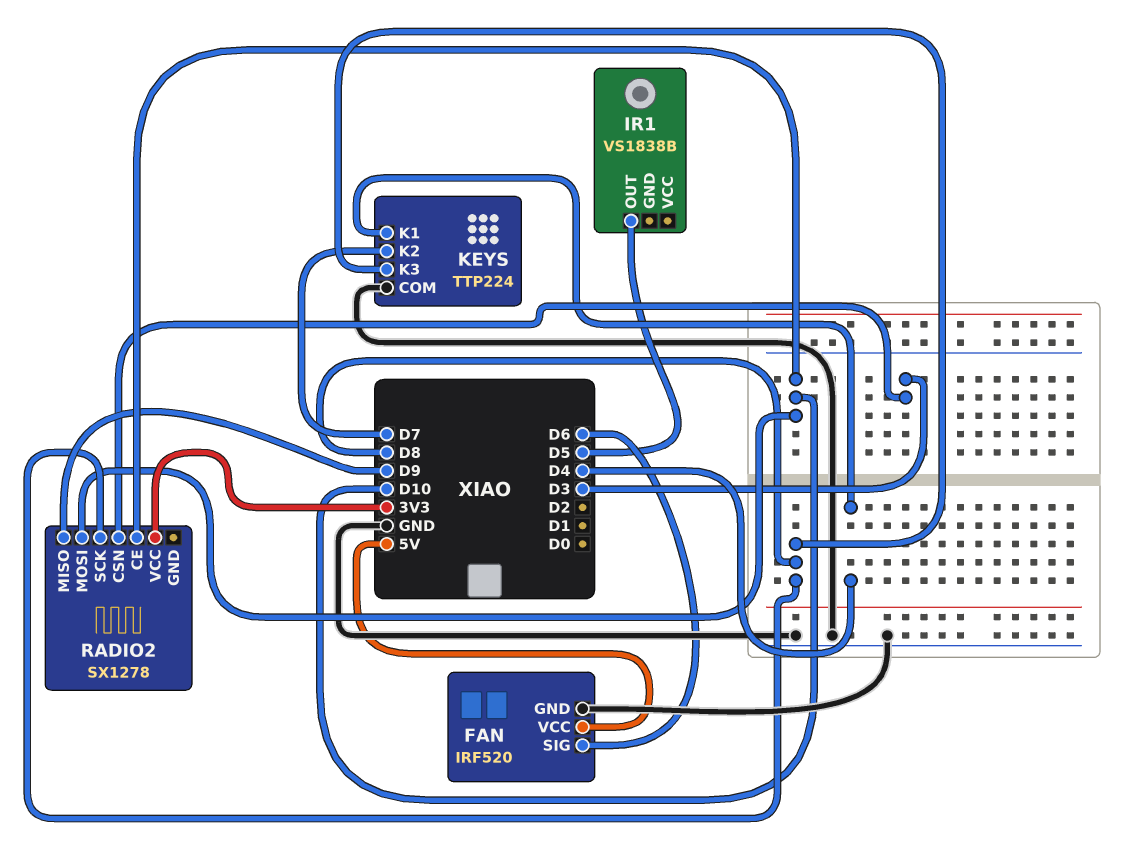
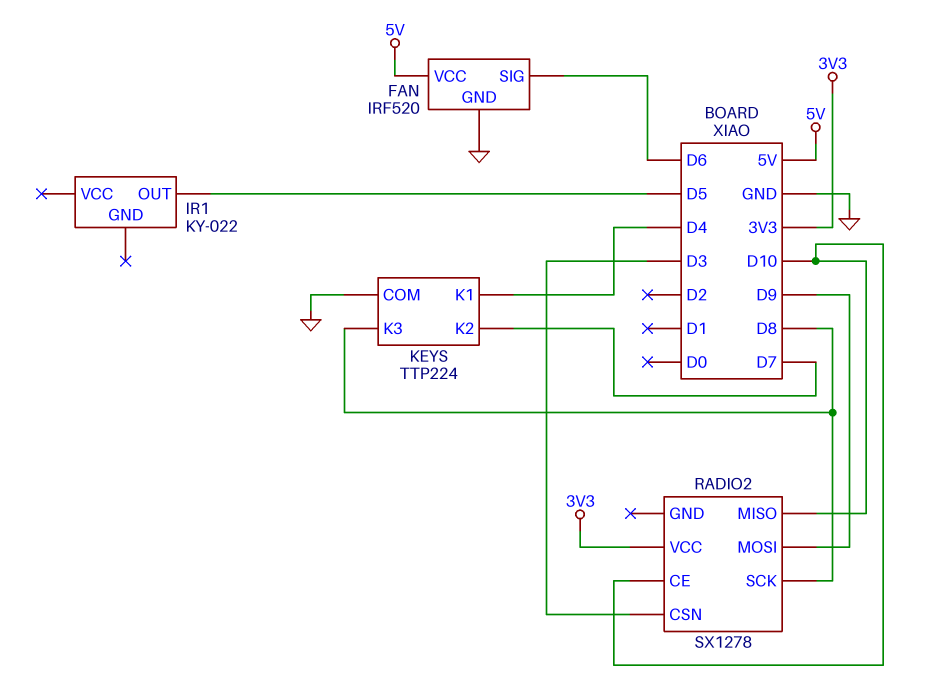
IR1: VS1838B -> KY-022
RADIO2 pin MISO: D9 -> D10
RADIO2 pin MOSI: D10 -> D9

